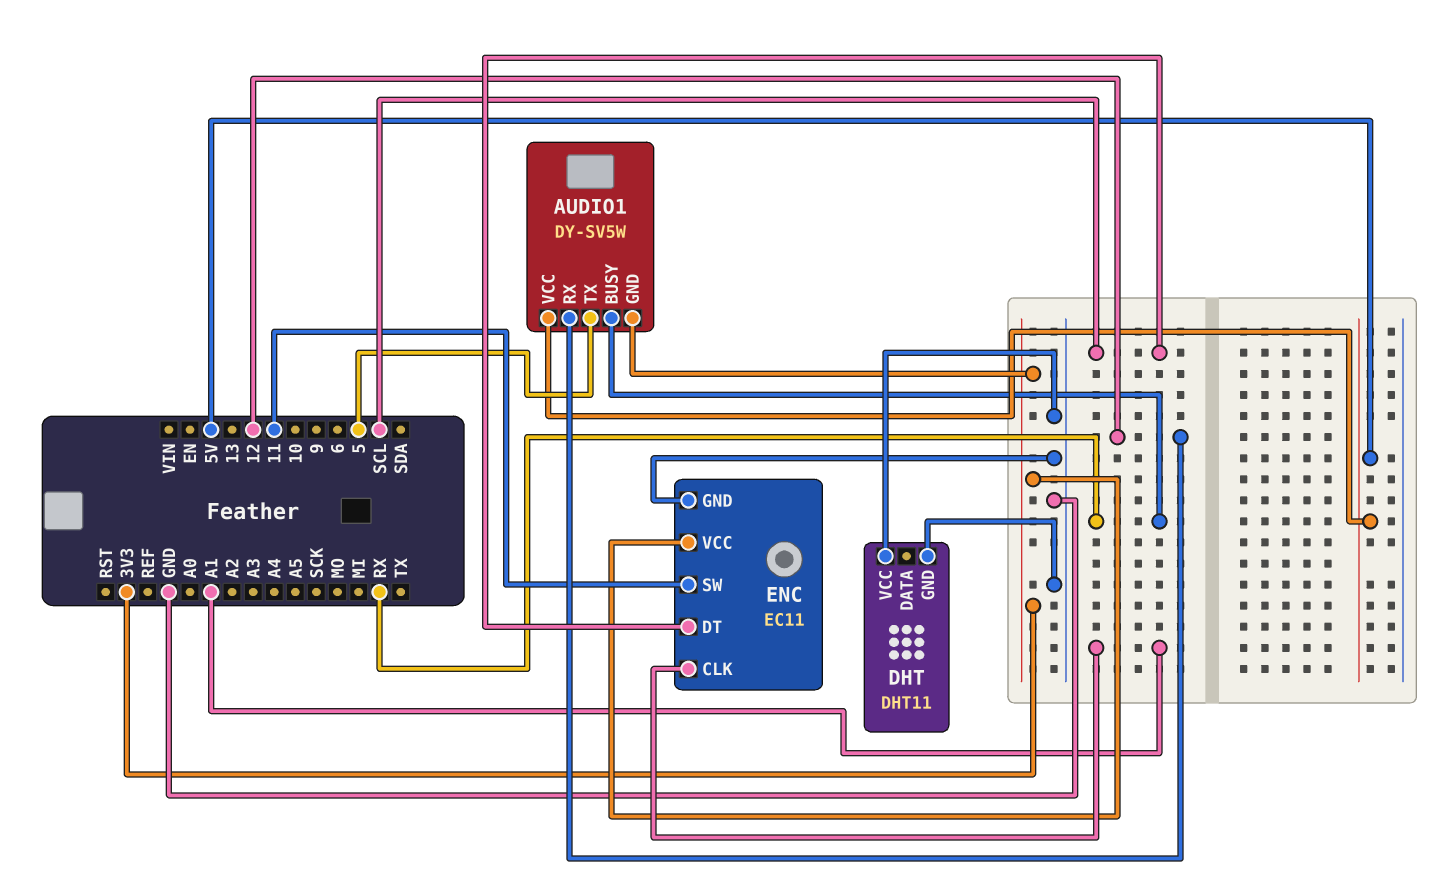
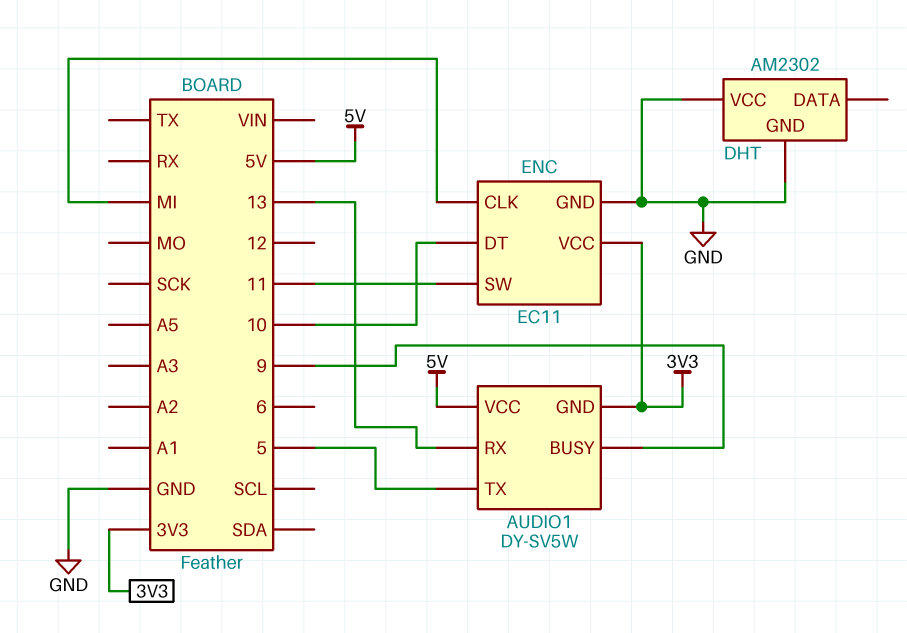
AUDIO1 pin BUSY: RX -> 9
AUDIO1 pin RX: 12 -> 13
DHT: DHT11 -> AM2302
ENC pin CLK: A1 -> MI
ENC pin DT: SCL -> 10

